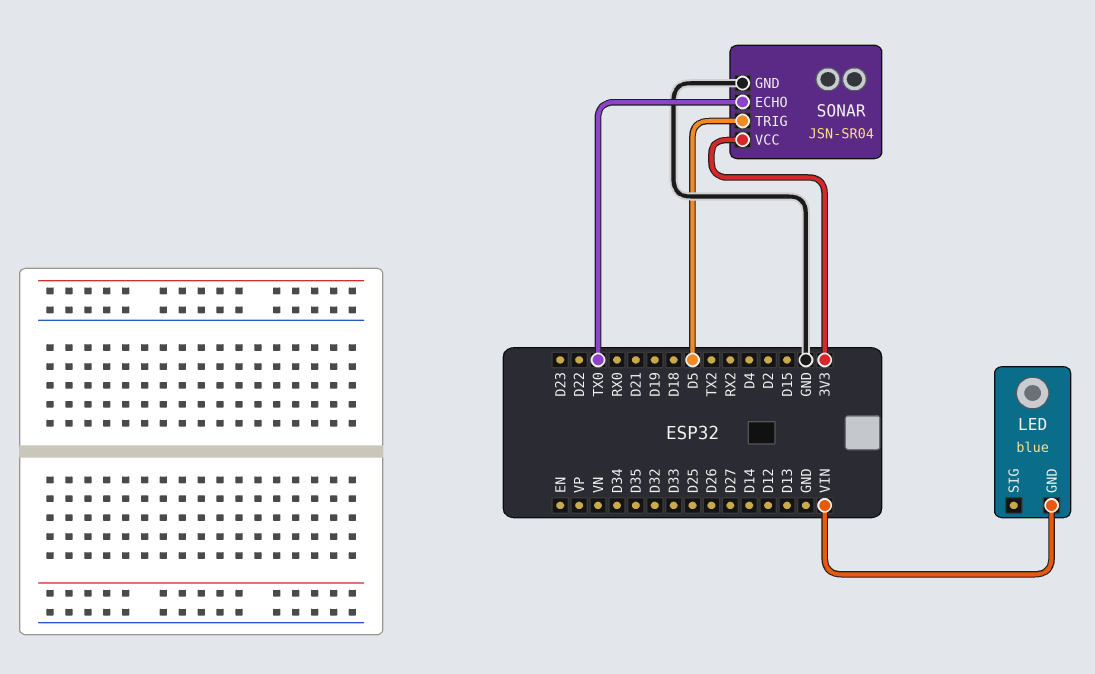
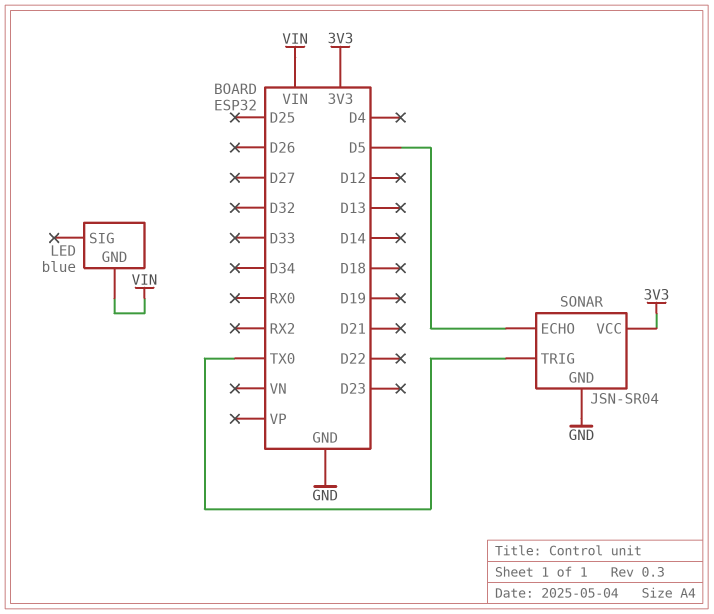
SONAR pin ECHO: TX0 -> D5
SONAR pin TRIG: D5 -> TX0

